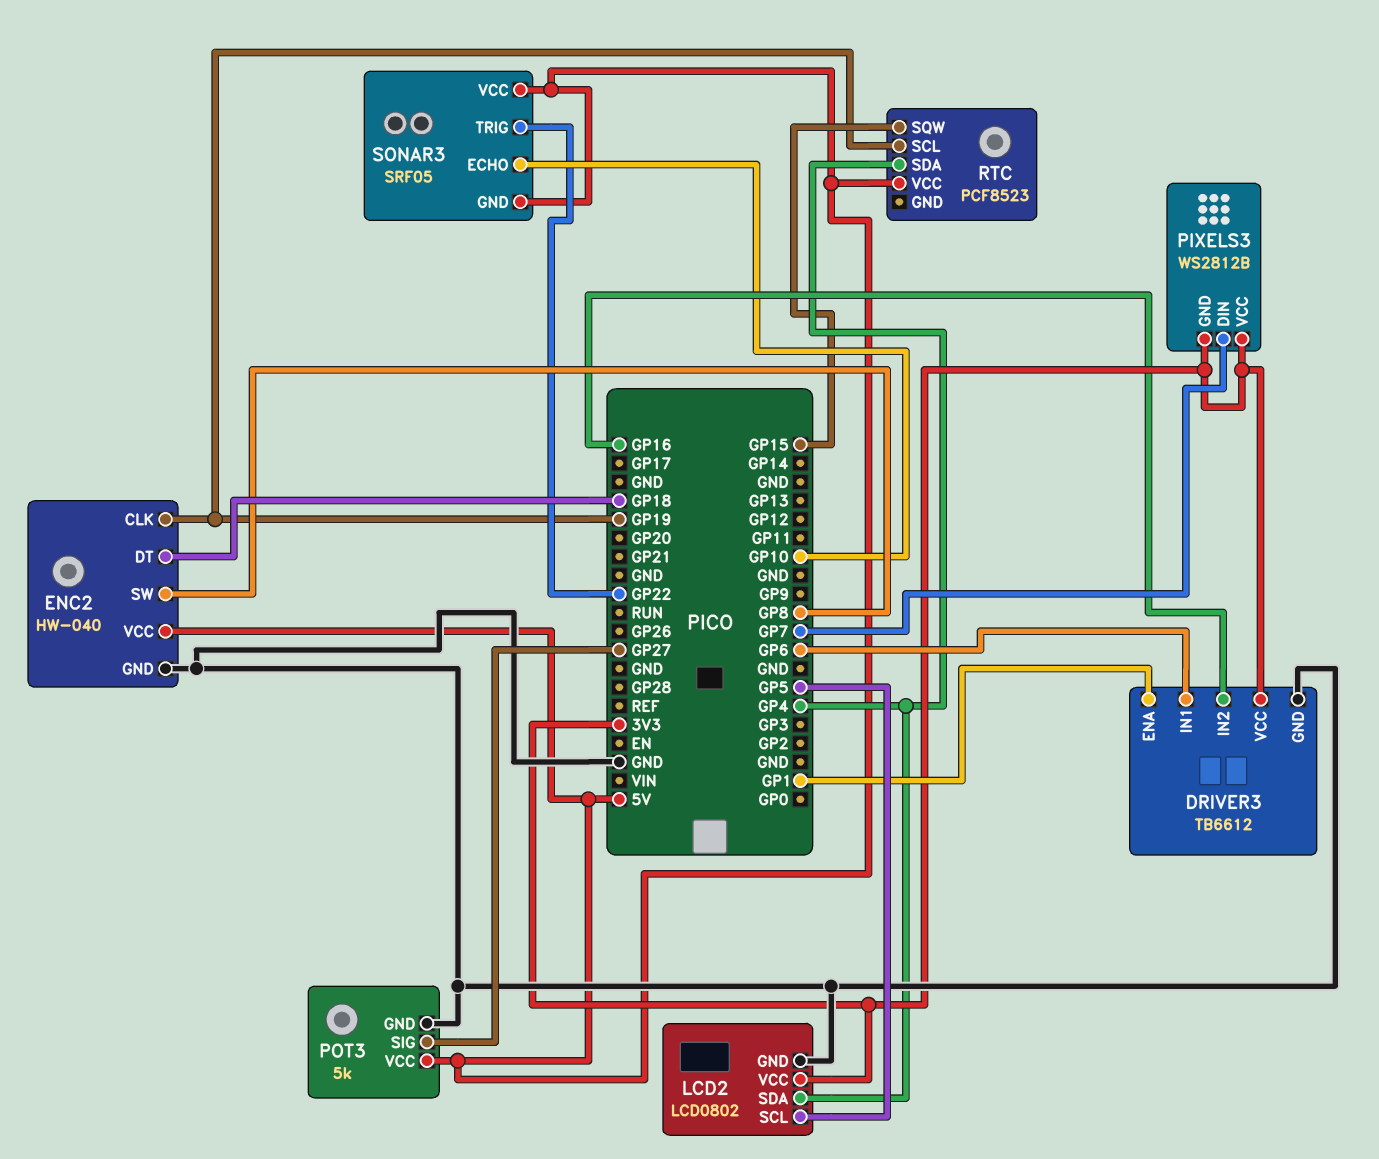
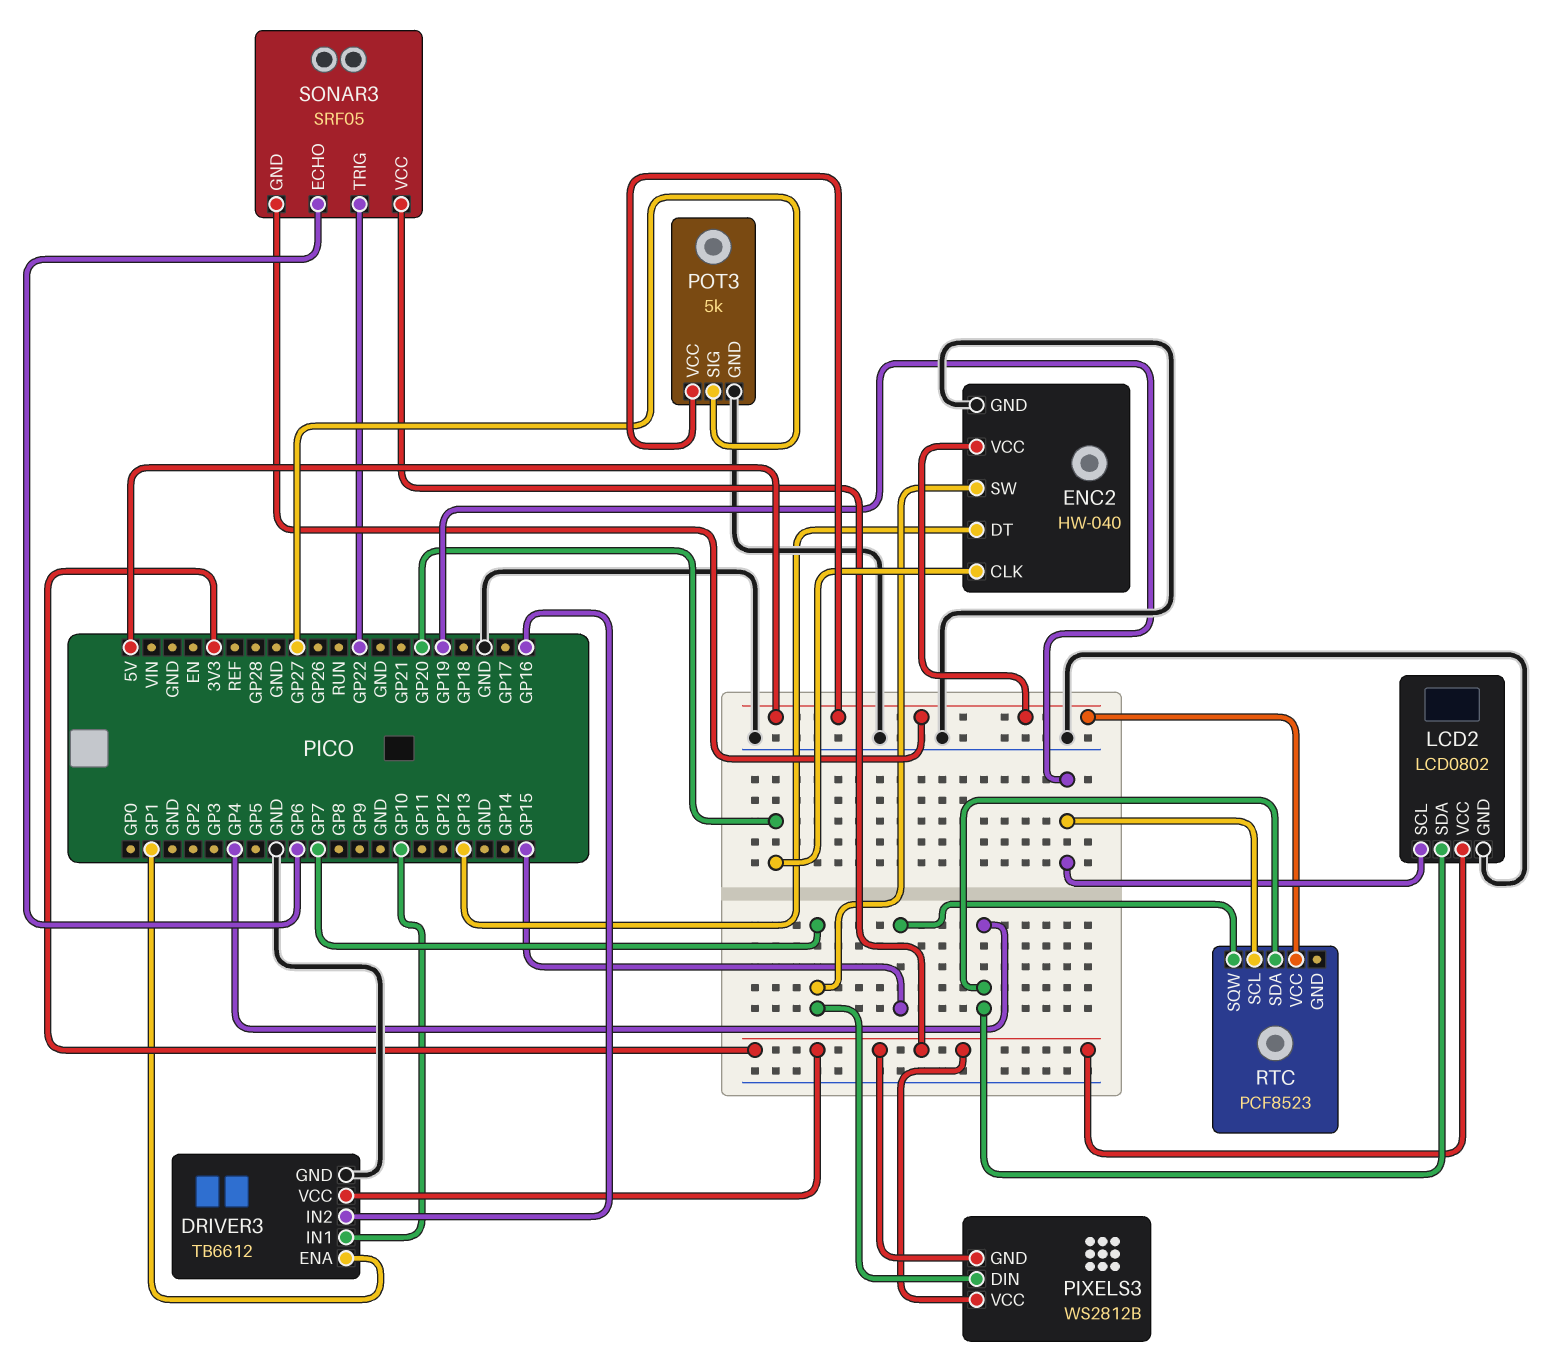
DRIVER3 pin IN1: GP6 -> GP10
ENC2 pin CLK: GP19 -> GP20
ENC2 pin DT: GP18 -> GP13
ENC2 pin SW: GP8 -> GP7
LCD2 pin SCL: GP5 -> GP19
SONAR3 pin ECHO: GP10 -> GP6
SONAR3 pin VCC: 5V -> 3V3

